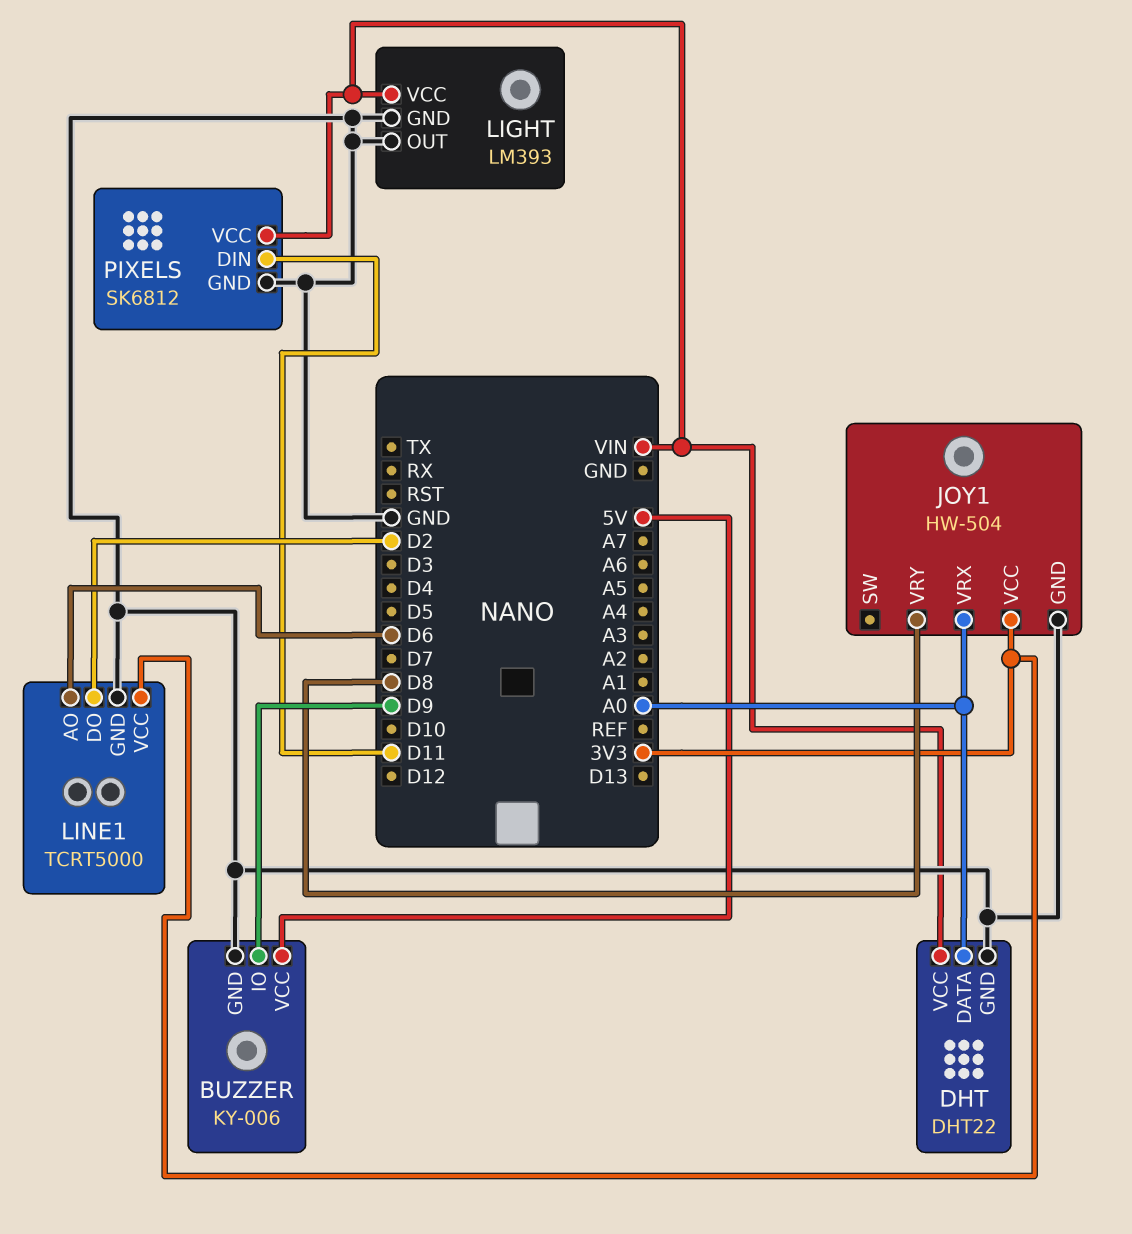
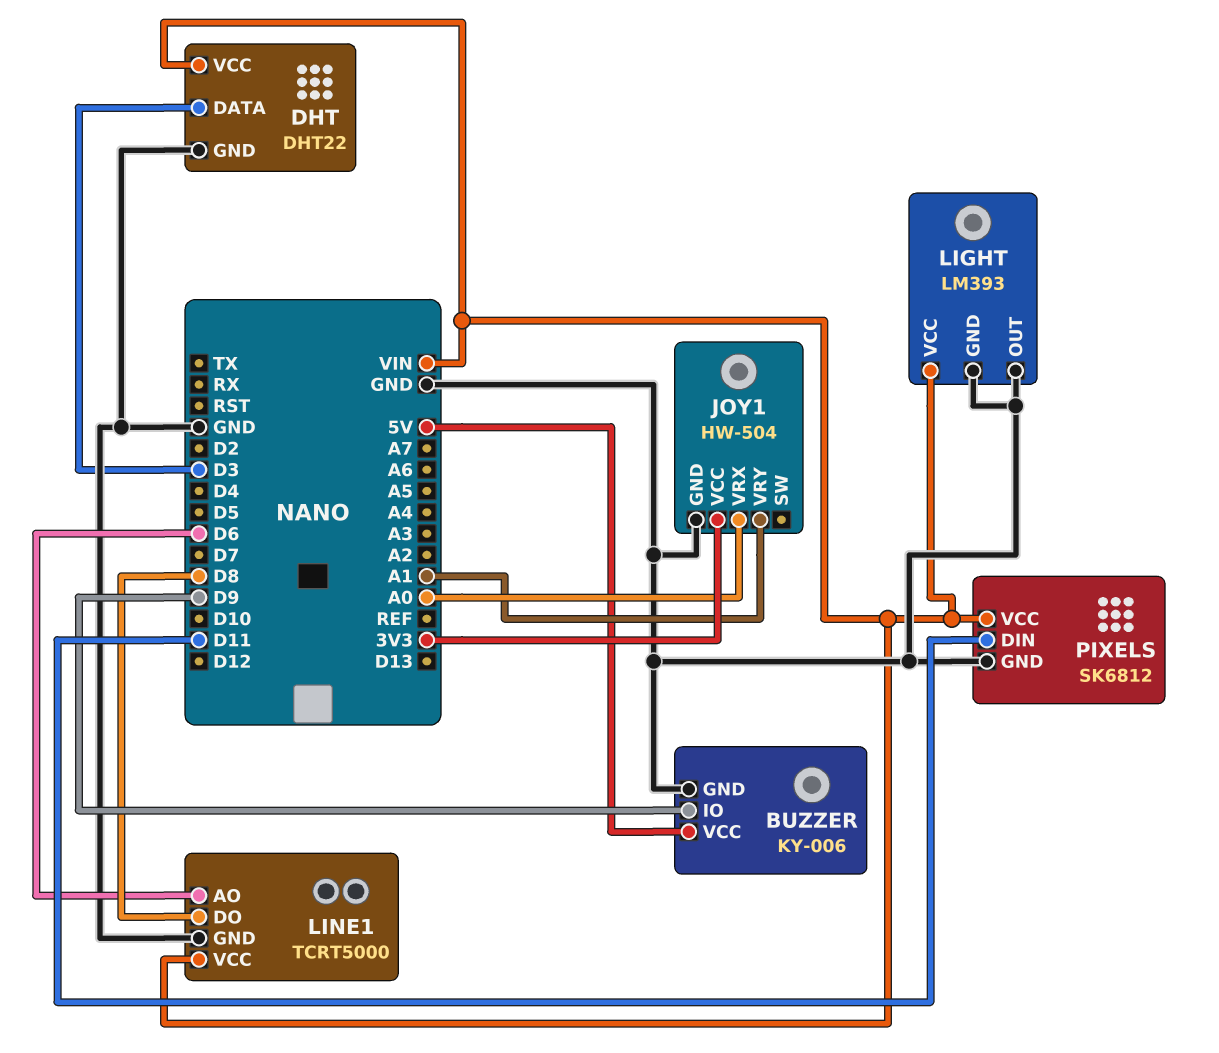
DHT pin DATA: A0 -> D3
JOY1 pin VRY: D8 -> A1
LINE1 pin DO: D2 -> D8
LINE1 pin VCC: 3V3 -> VIN

